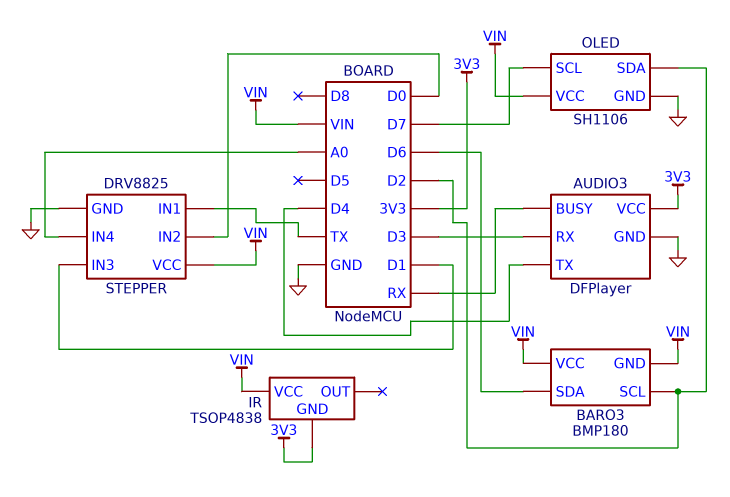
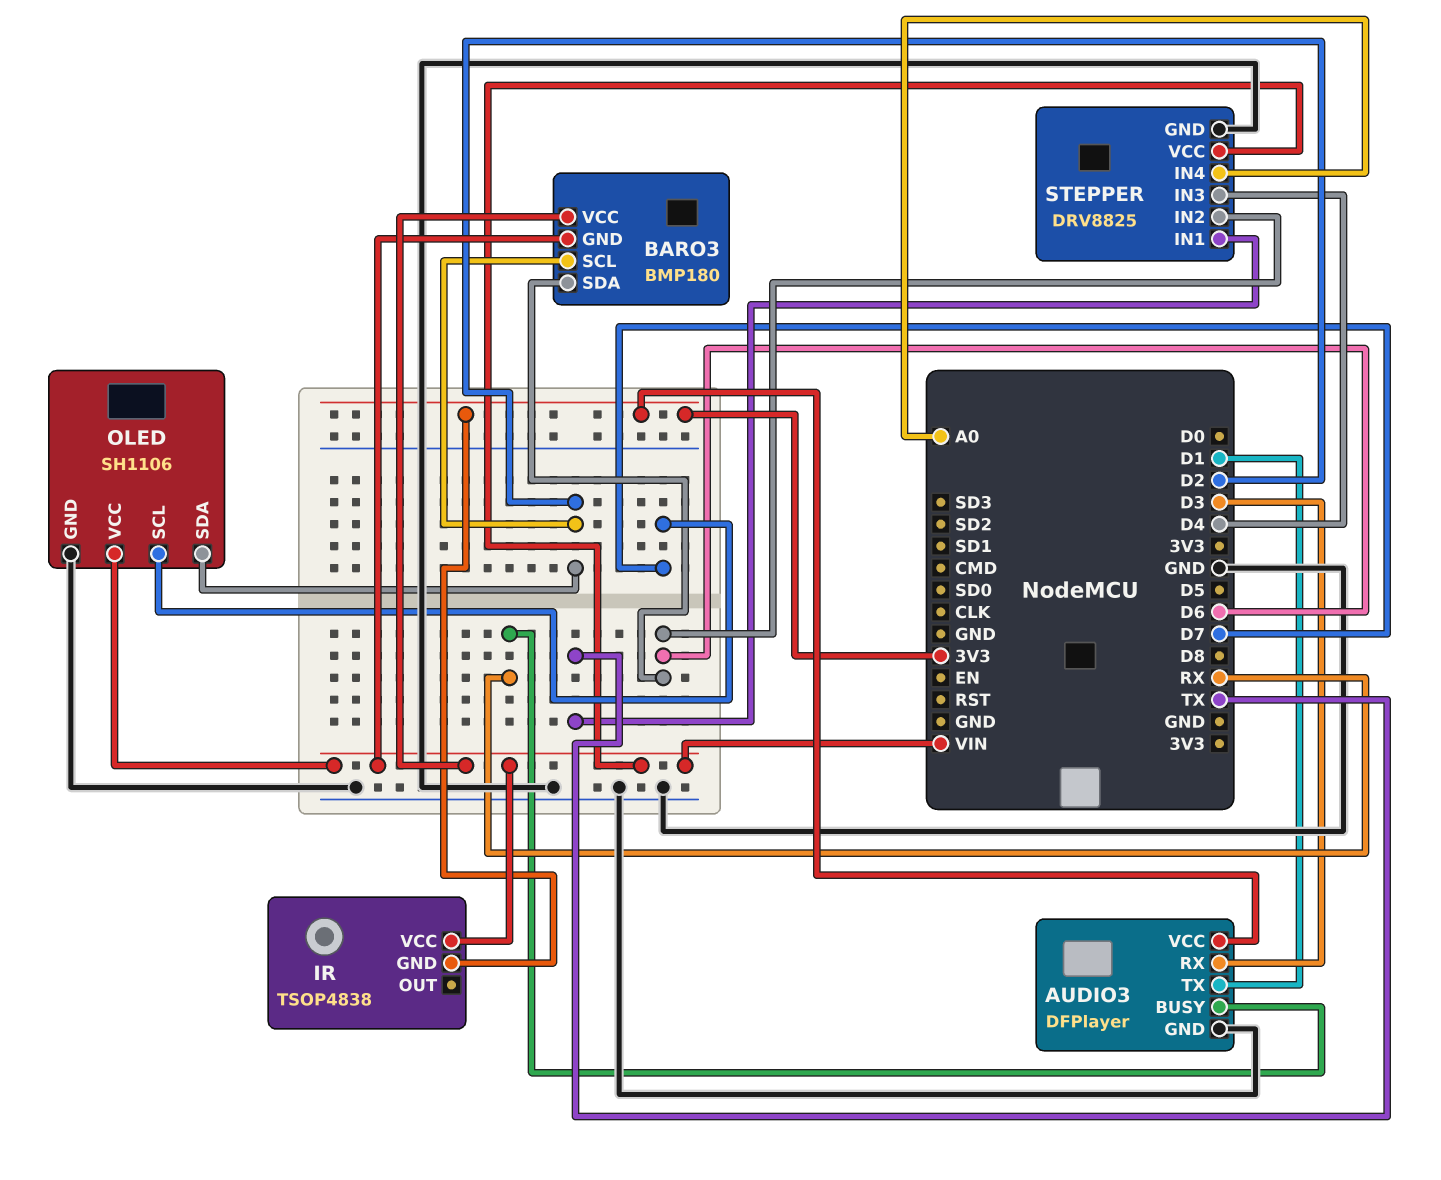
AUDIO3 pin TX: D4 -> D1
STEPPER pin IN2: D0 -> D6
STEPPER pin IN3: D1 -> D4

